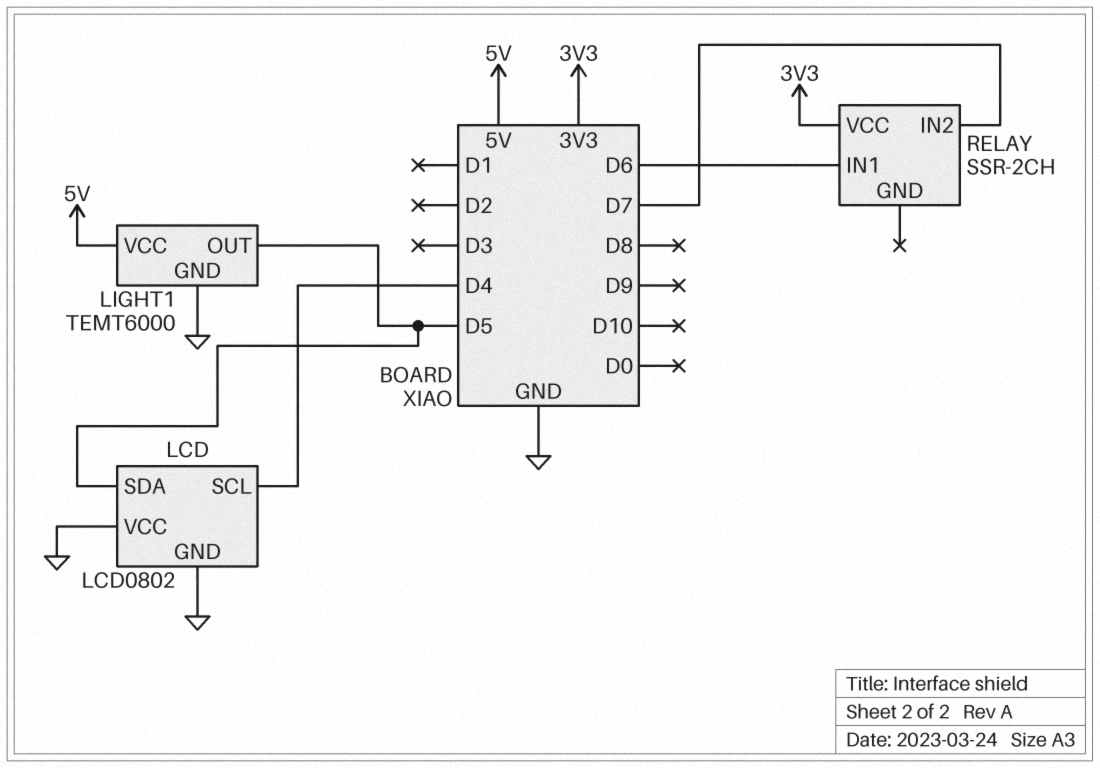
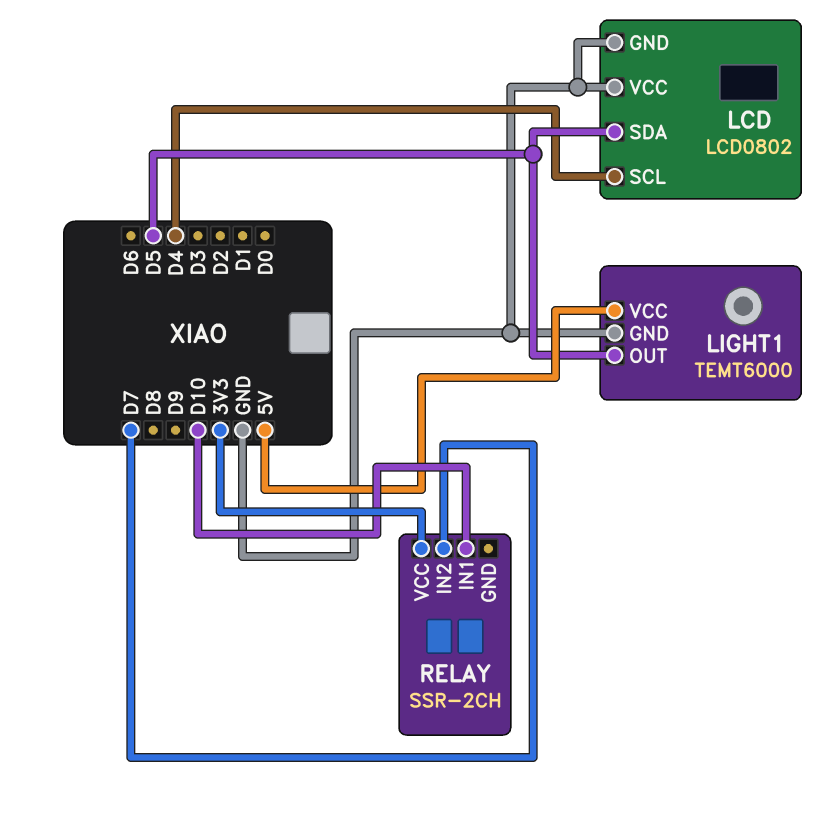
RELAY pin IN1: D6 -> D10

